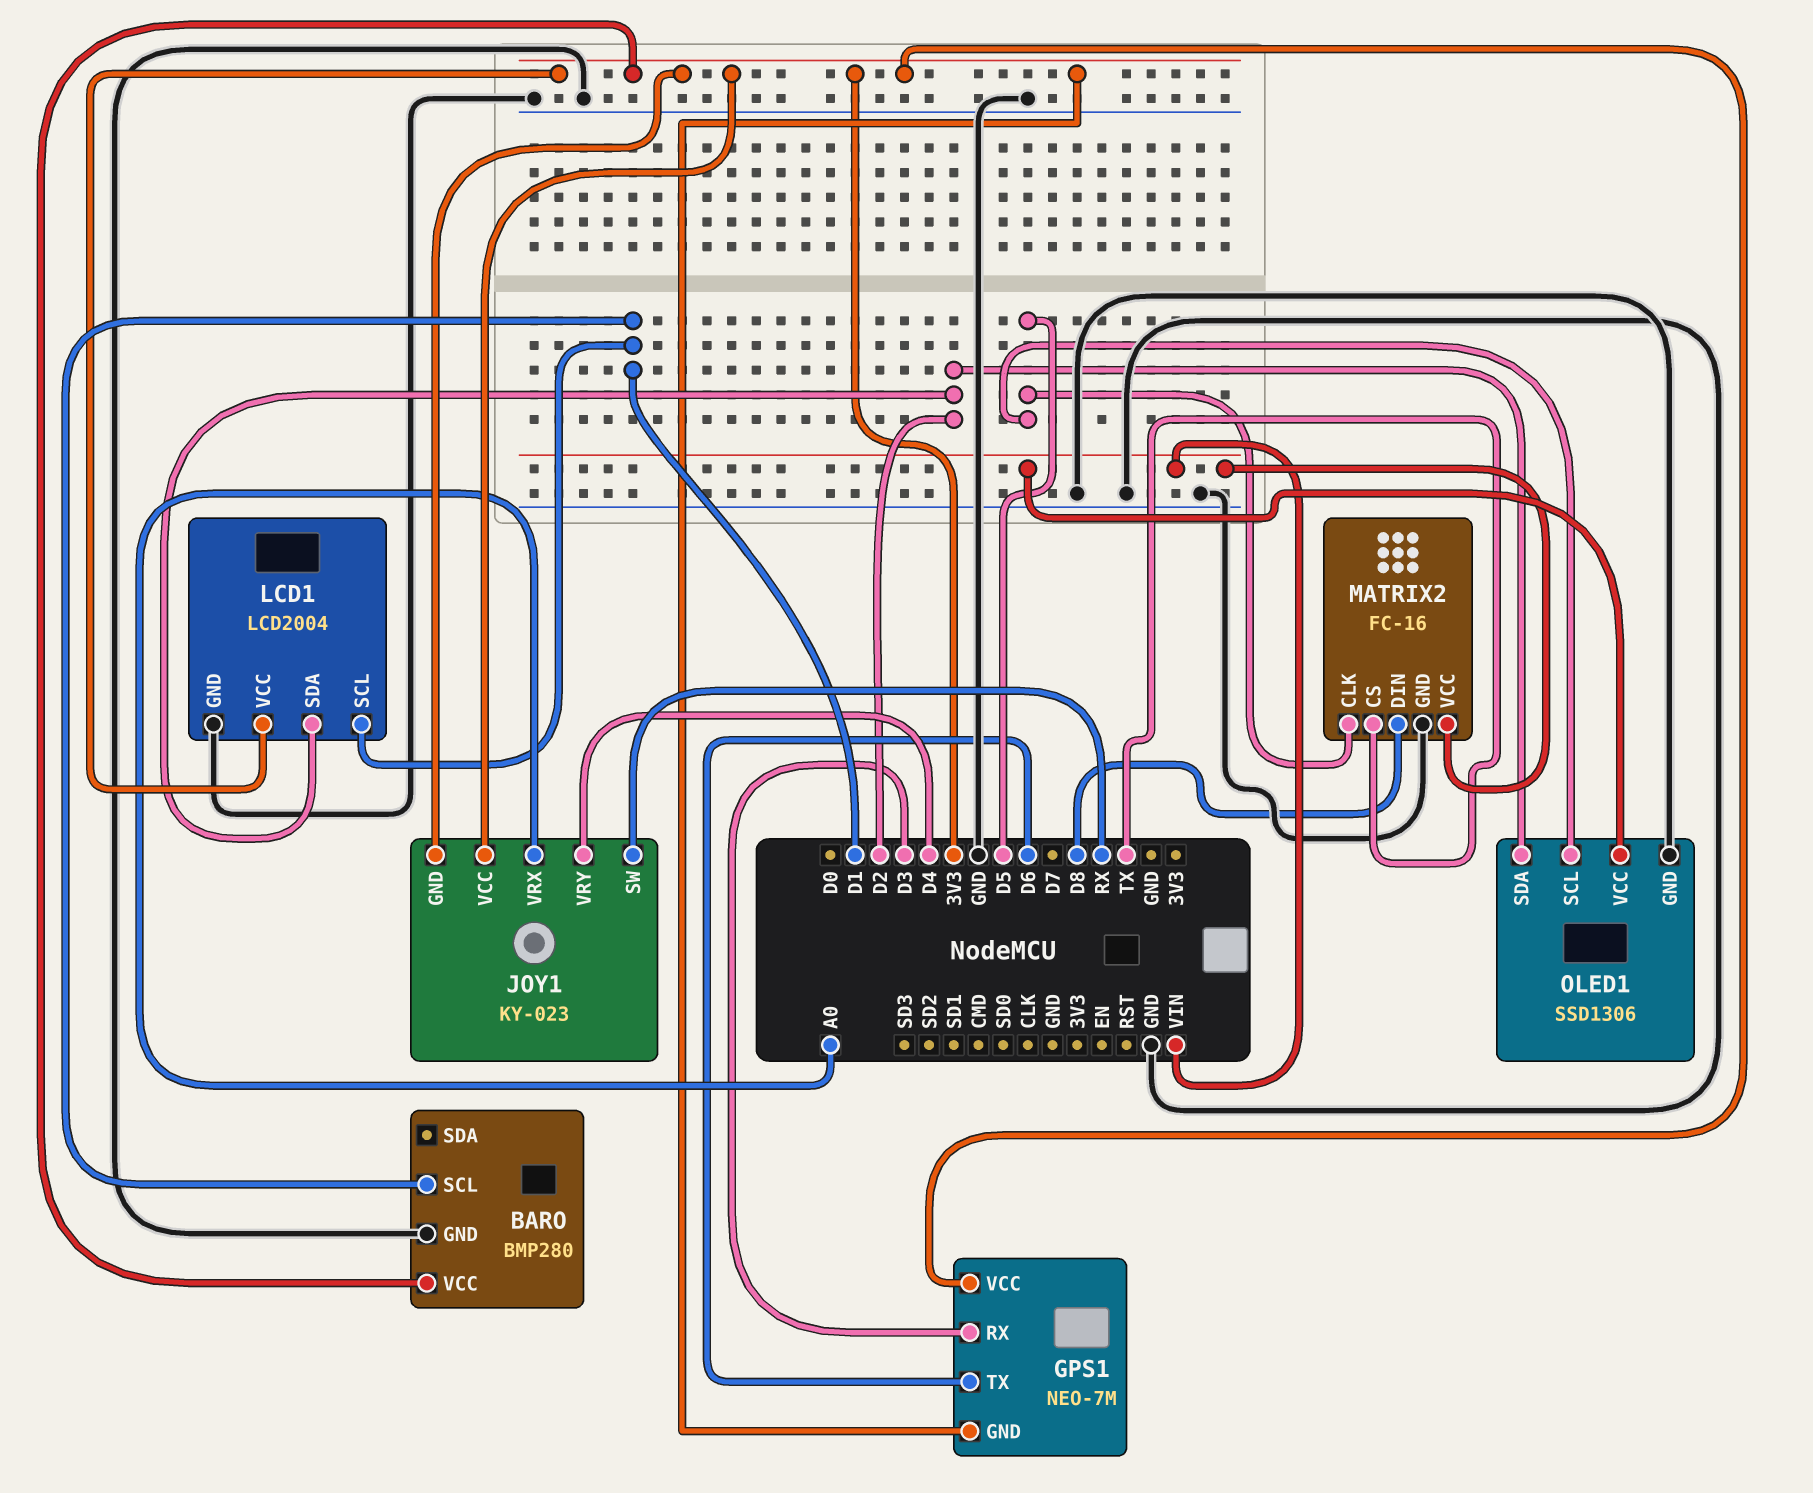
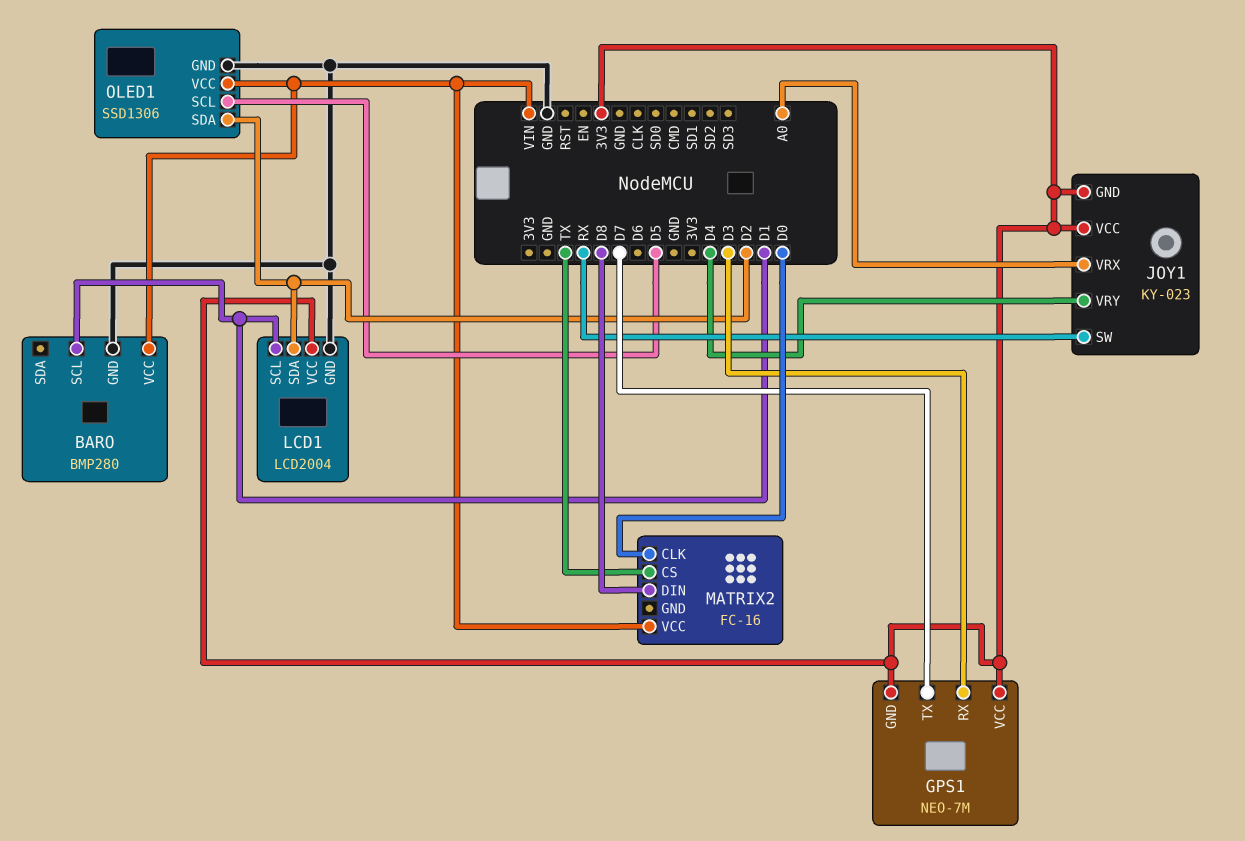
BARO pin VCC: 3V3 -> VIN
GPS1 pin TX: D6 -> D7
MATRIX2 pin CLK: D5 -> D0
MATRIX2 pin GND: GND -> none

